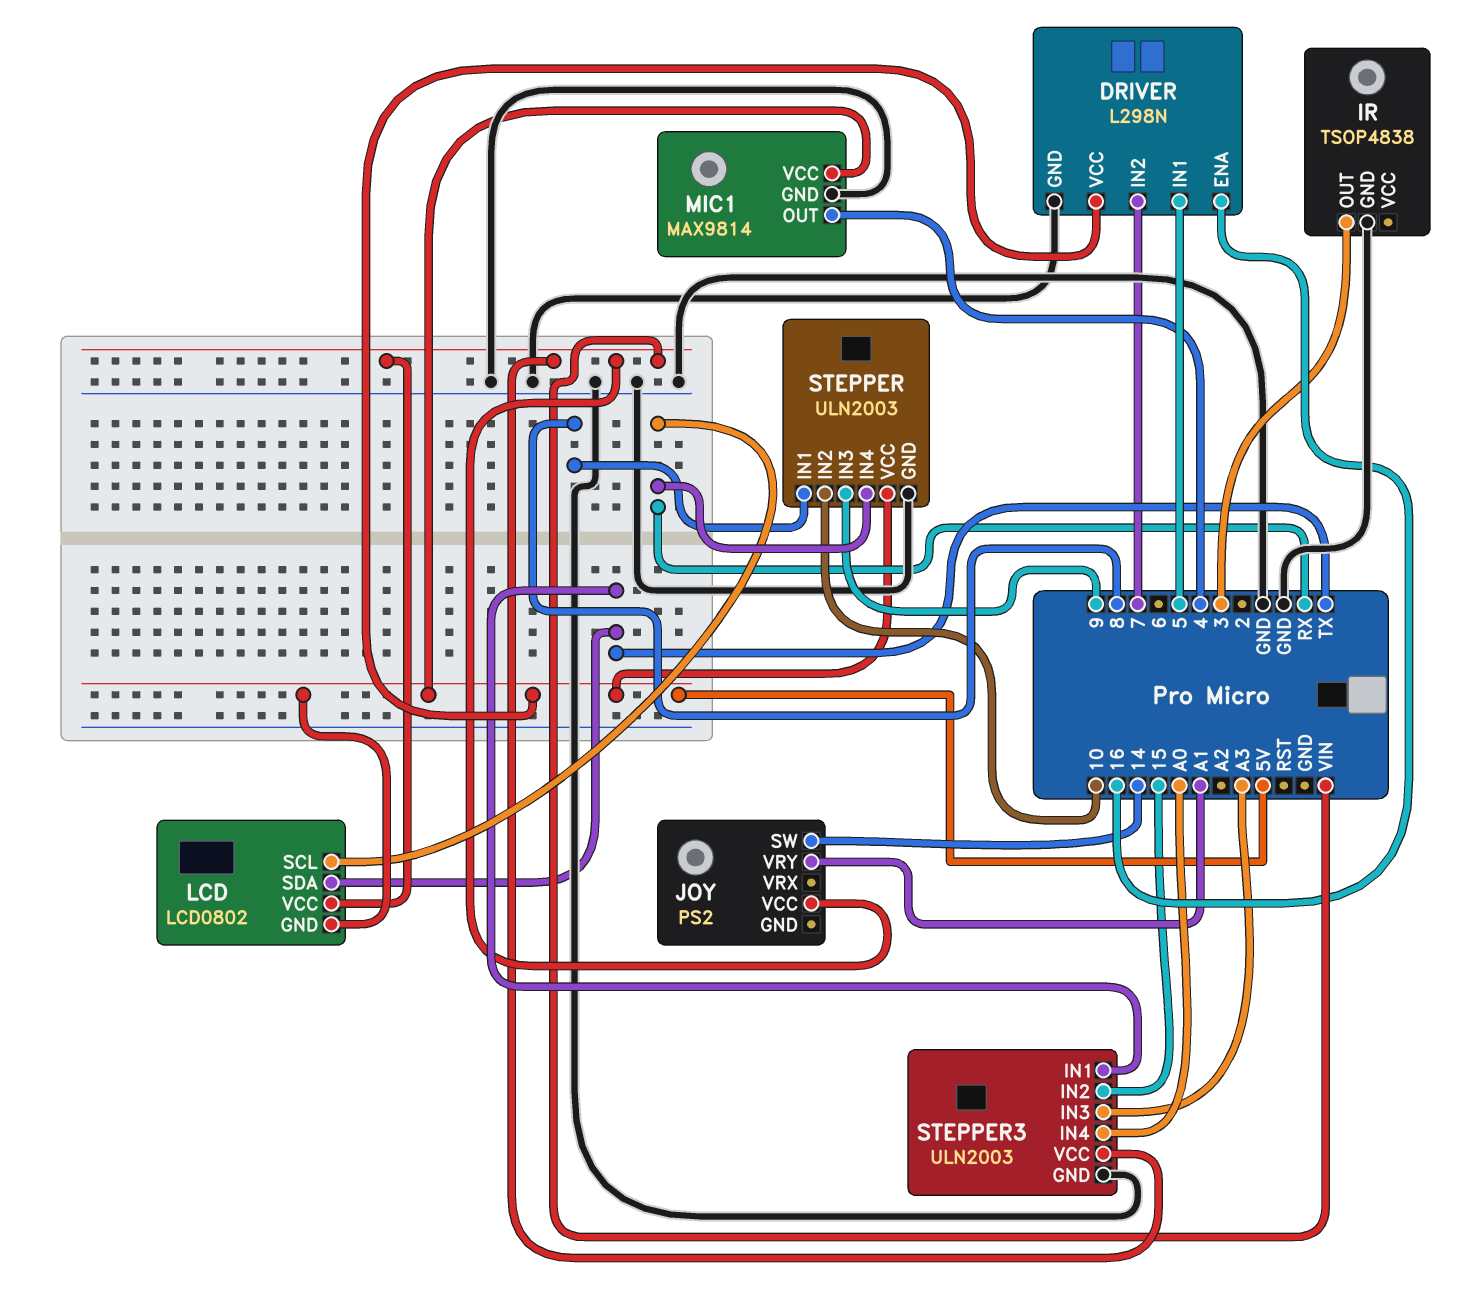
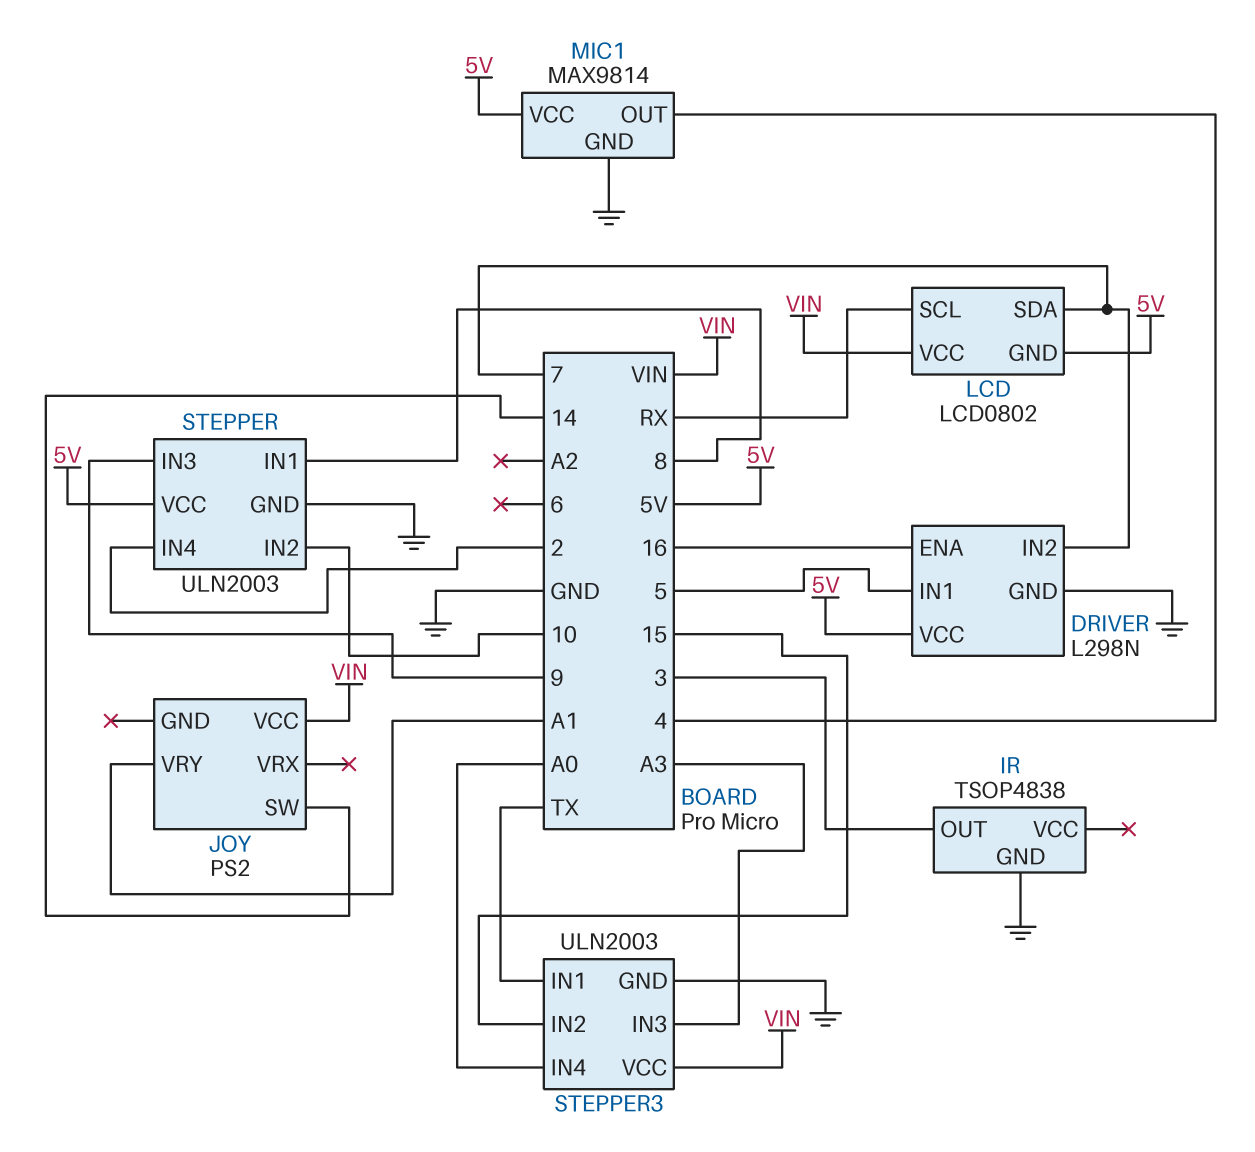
LCD pin SDA: TX -> 7
STEPPER pin IN4: RX -> 2

